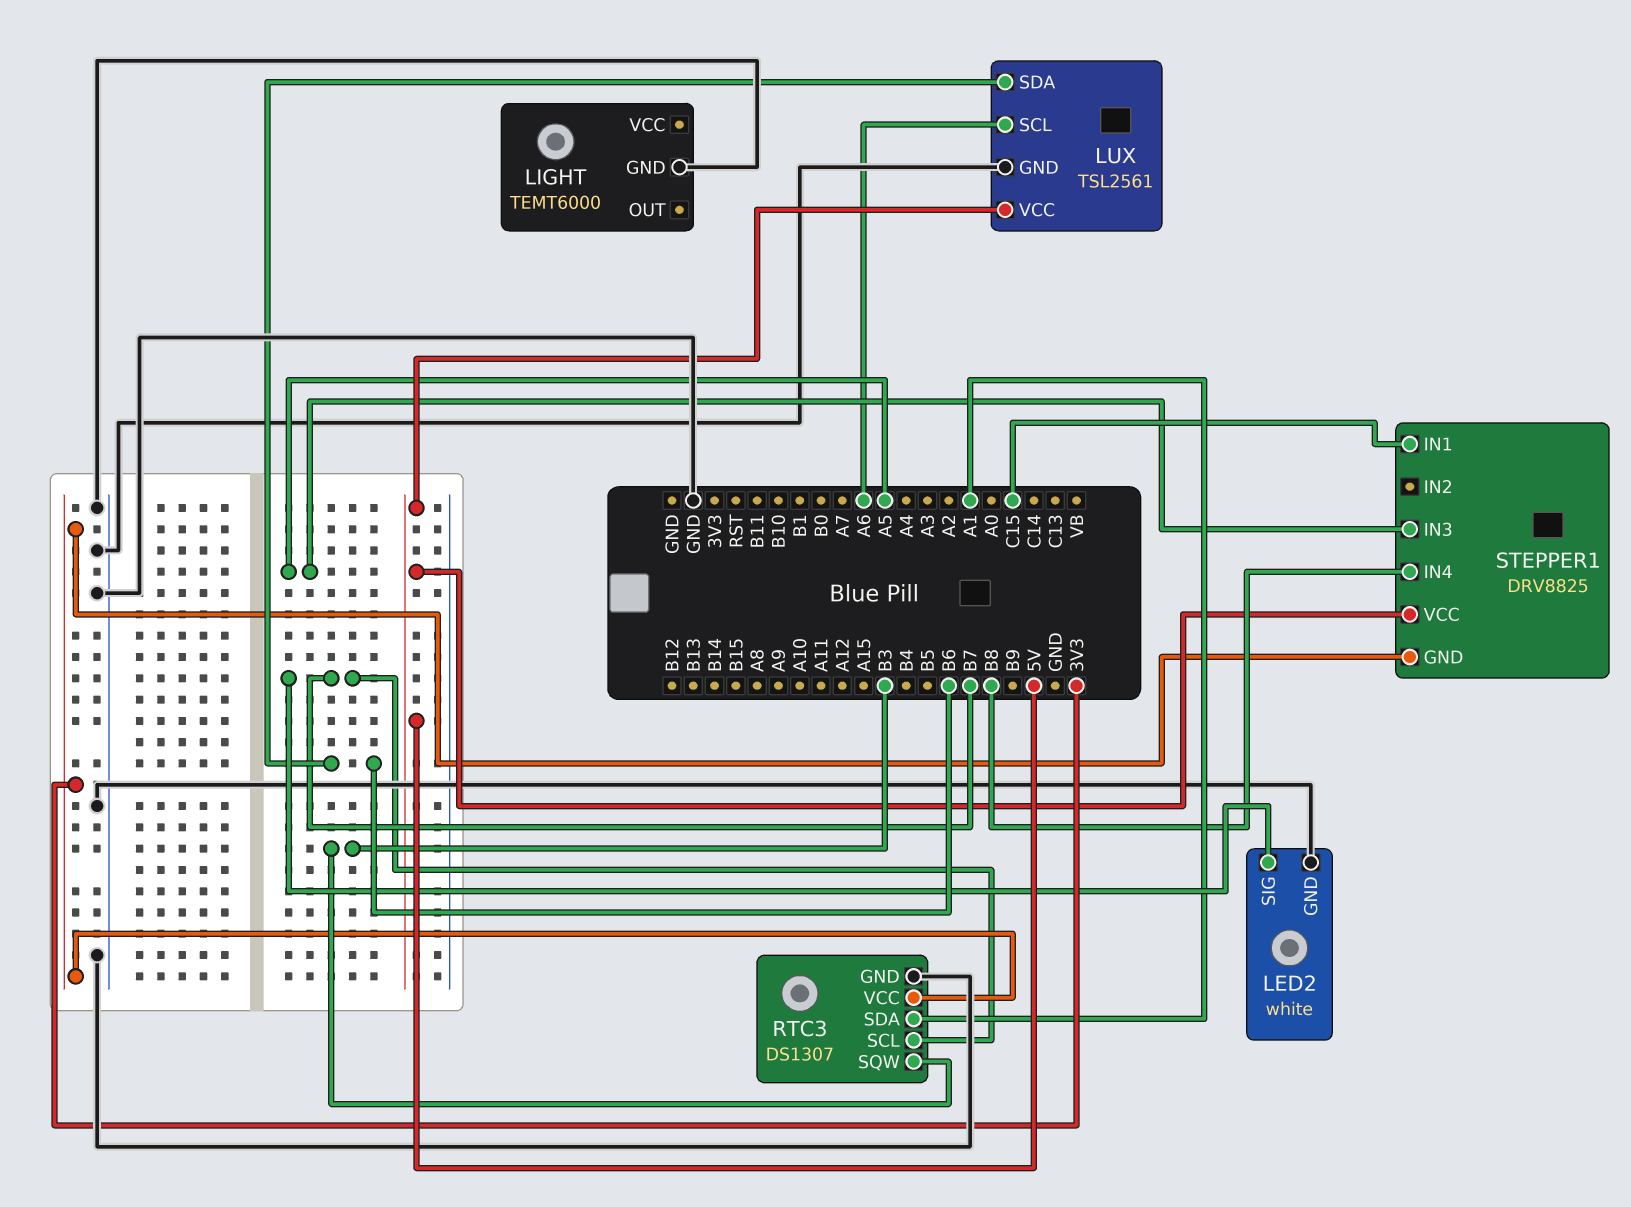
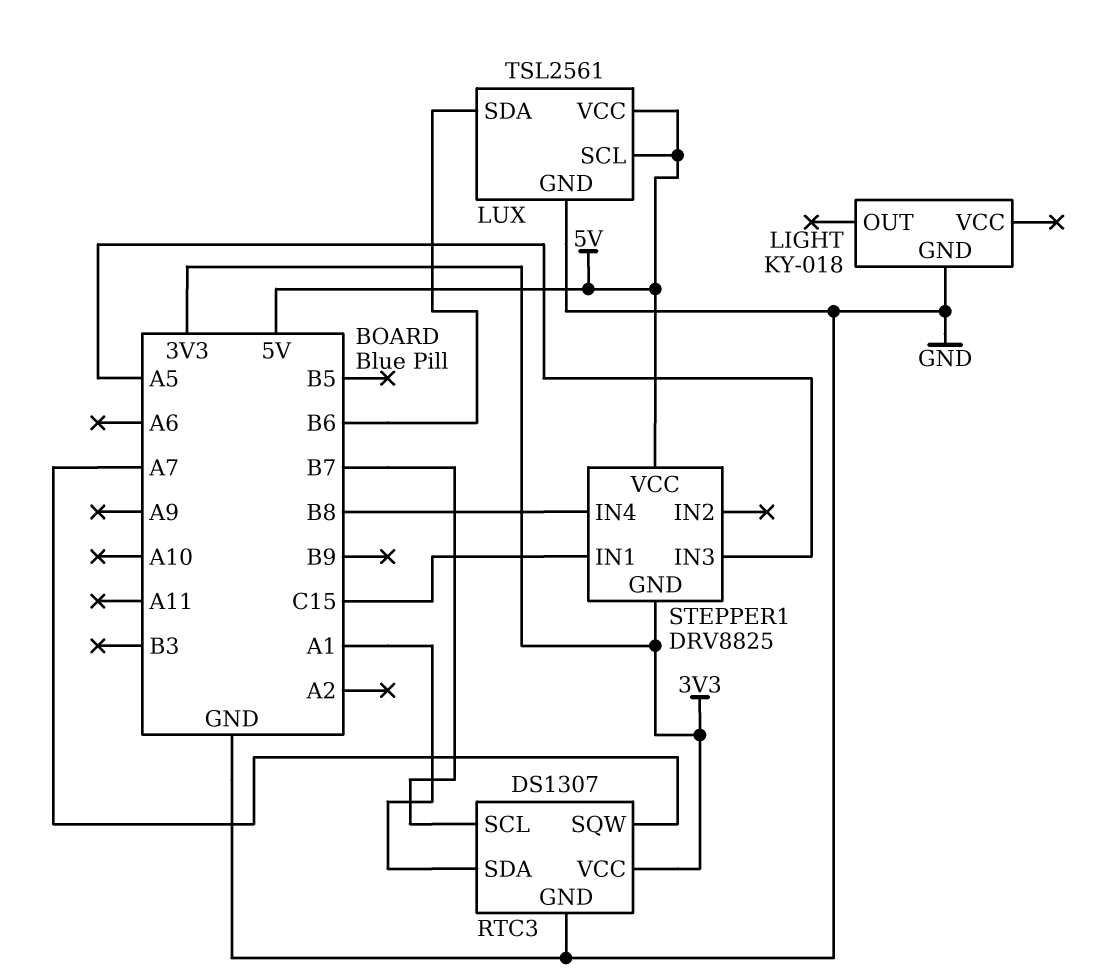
LED2: white -> none
LED2 pin GND: GND -> none
LED2 pin SIG: B7 -> none
LIGHT: TEMT6000 -> KY-018
LUX pin SCL: A6 -> 5V
RTC3 pin SQW: B3 -> A7

